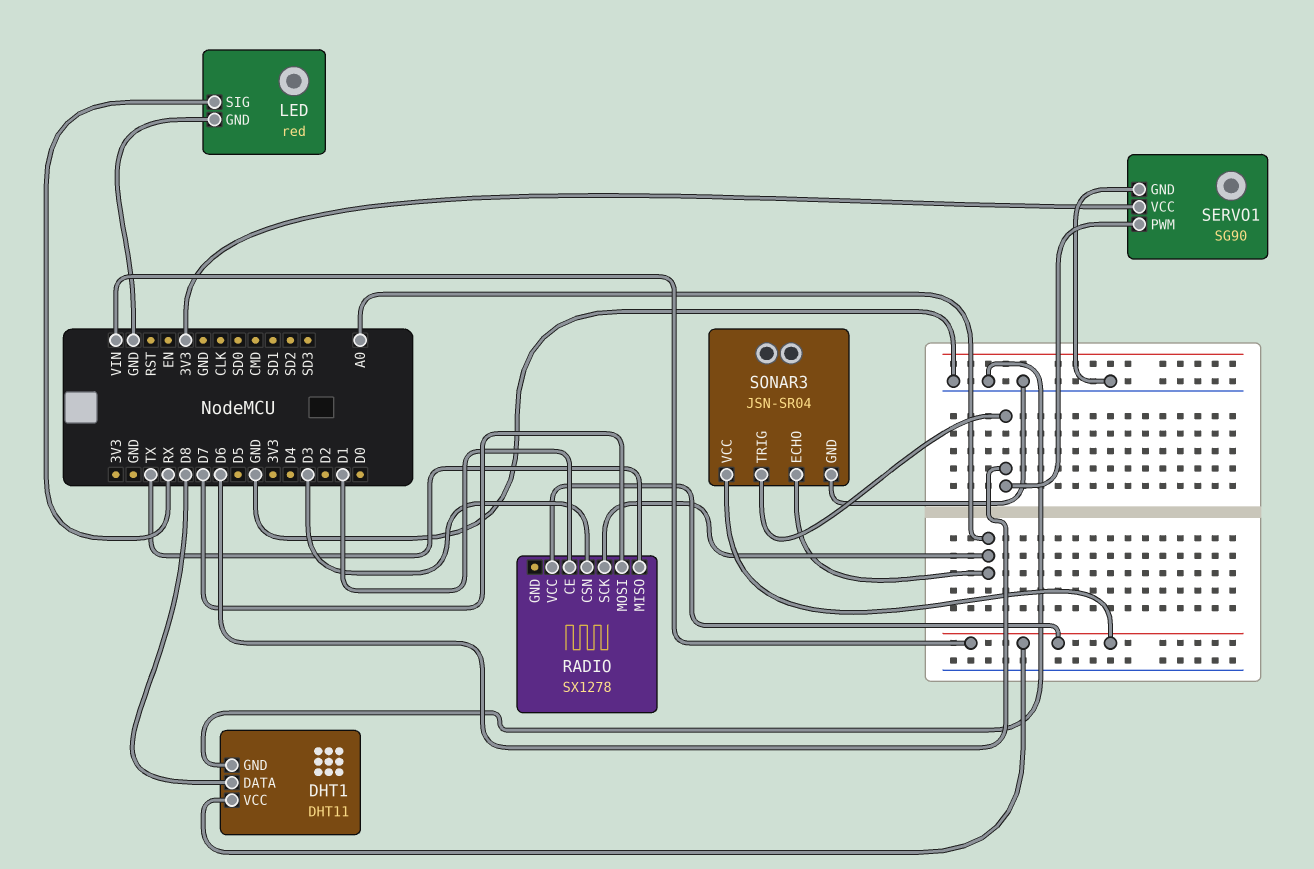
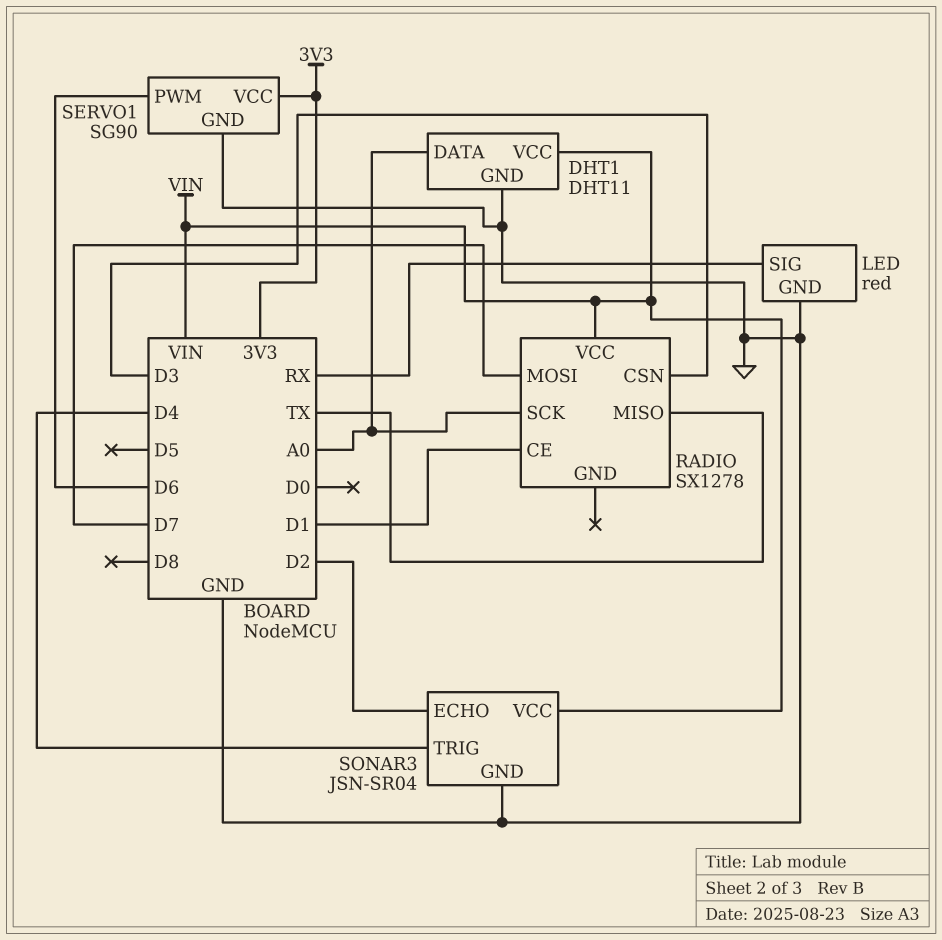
DHT1 pin DATA: D8 -> A0
SONAR3 pin ECHO: A0 -> D2
SONAR3 pin TRIG: D6 -> D4

